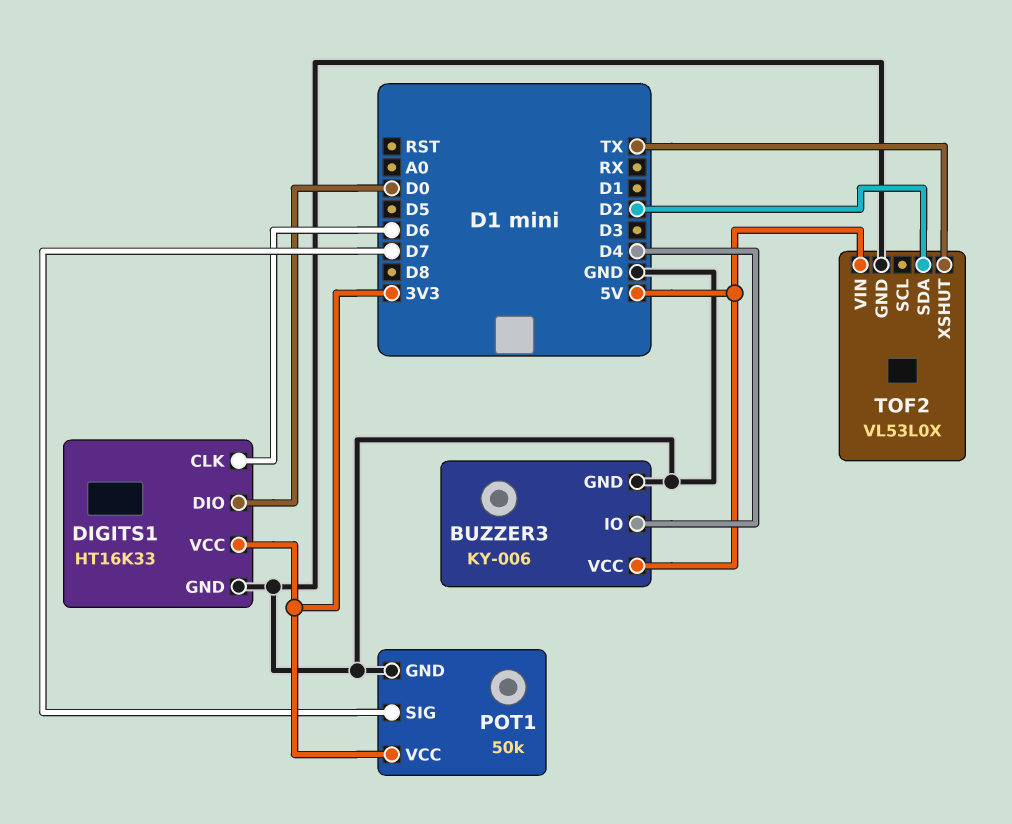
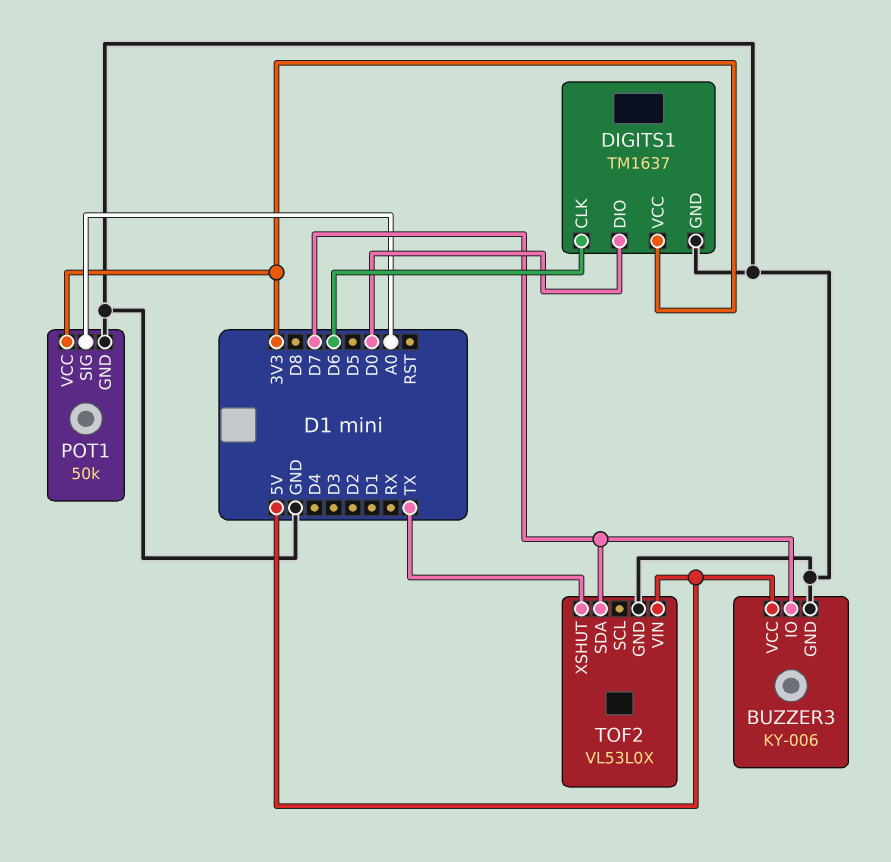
BUZZER3 pin IO: D4 -> D7
DIGITS1: HT16K33 -> TM1637
POT1 pin SIG: D7 -> A0
TOF2 pin SDA: D2 -> D7

